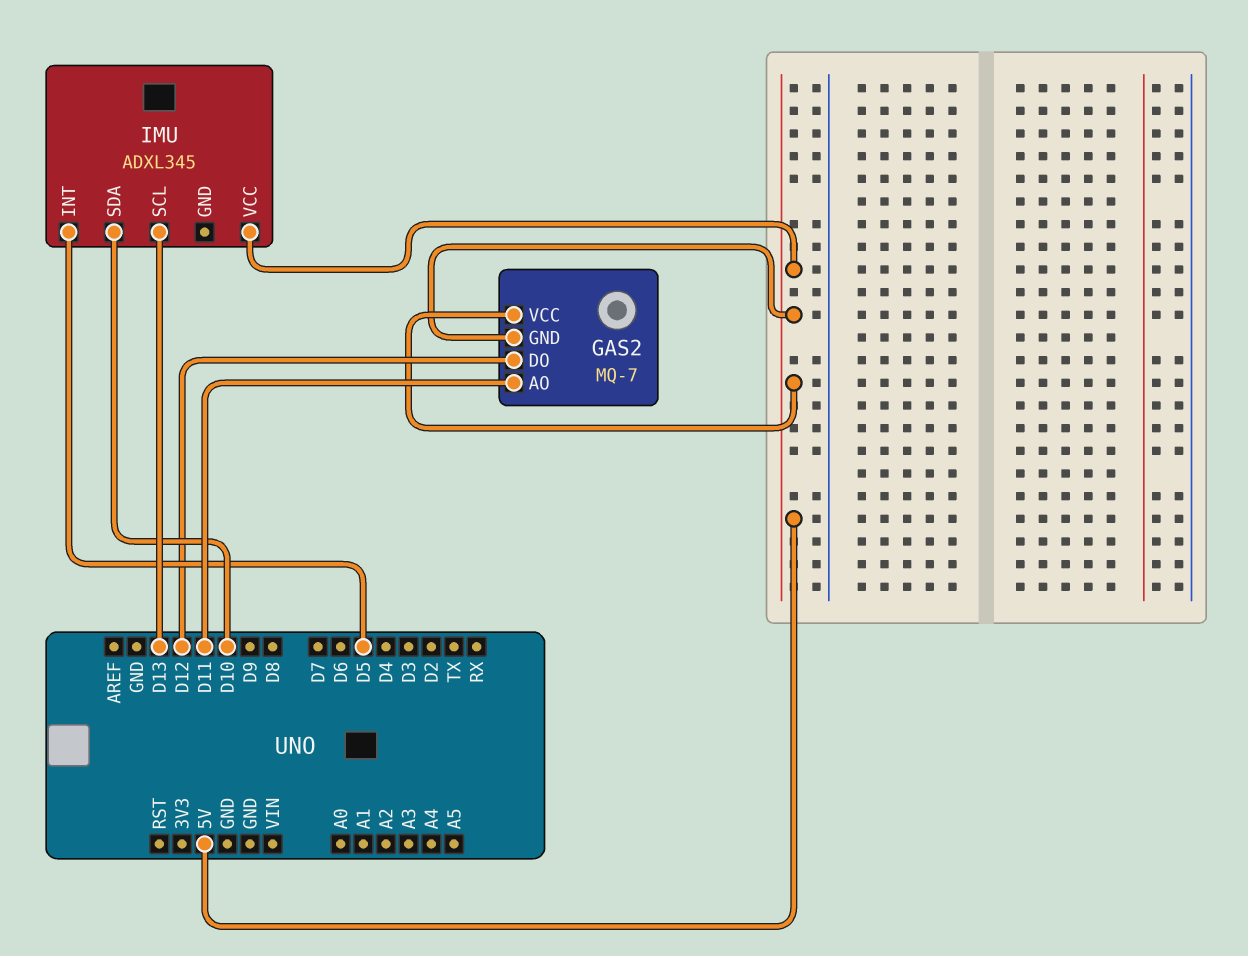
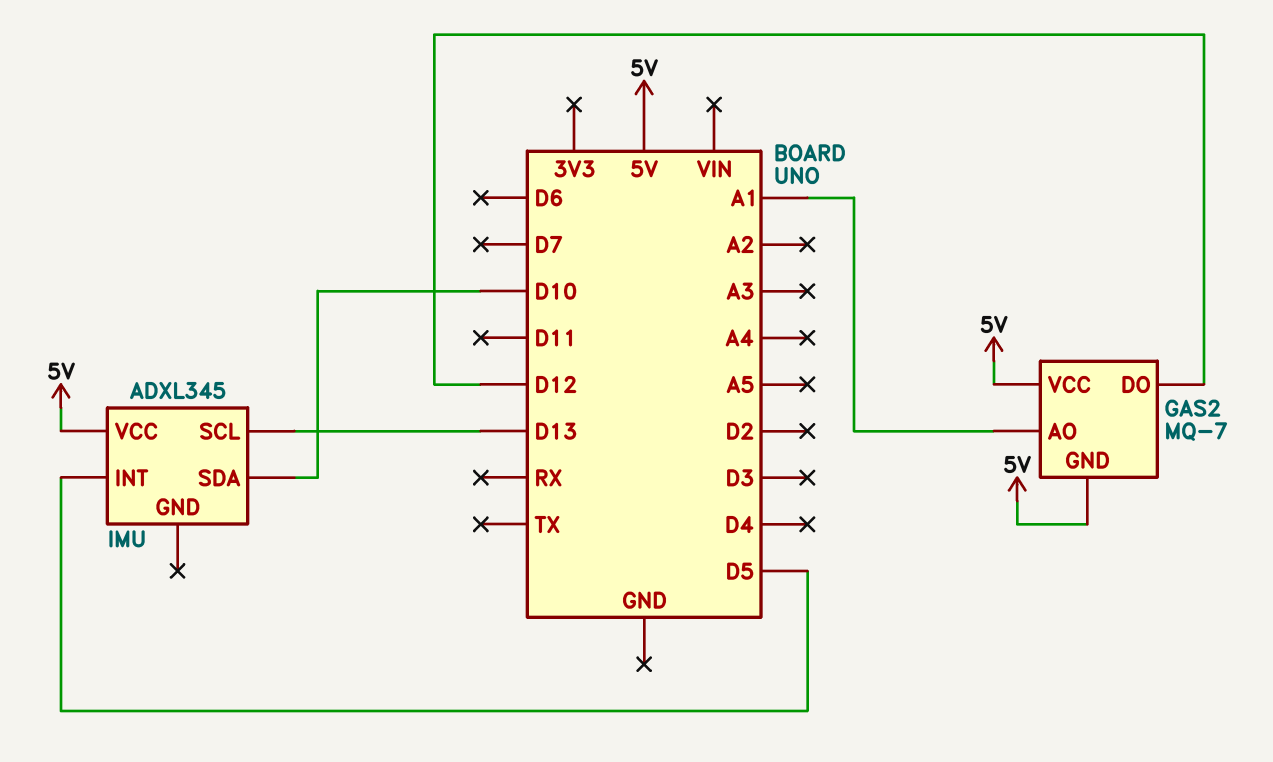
GAS2 pin AO: D11 -> A1

